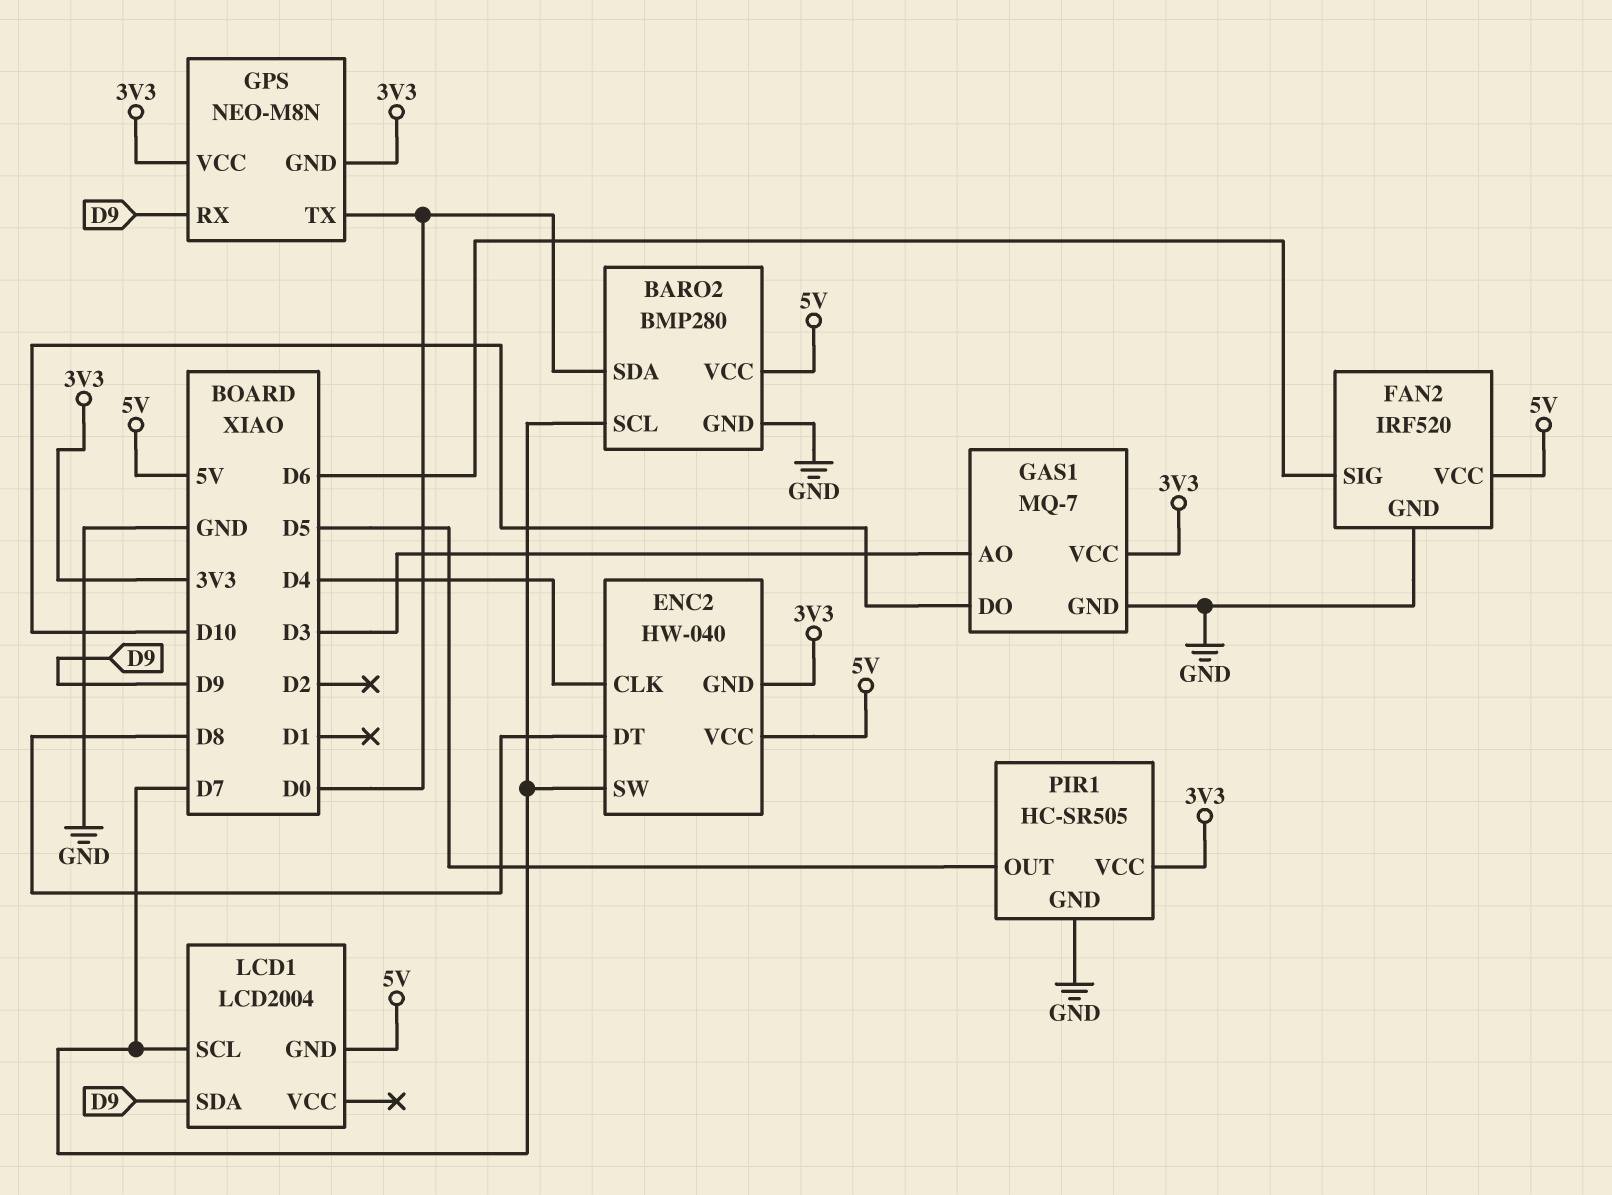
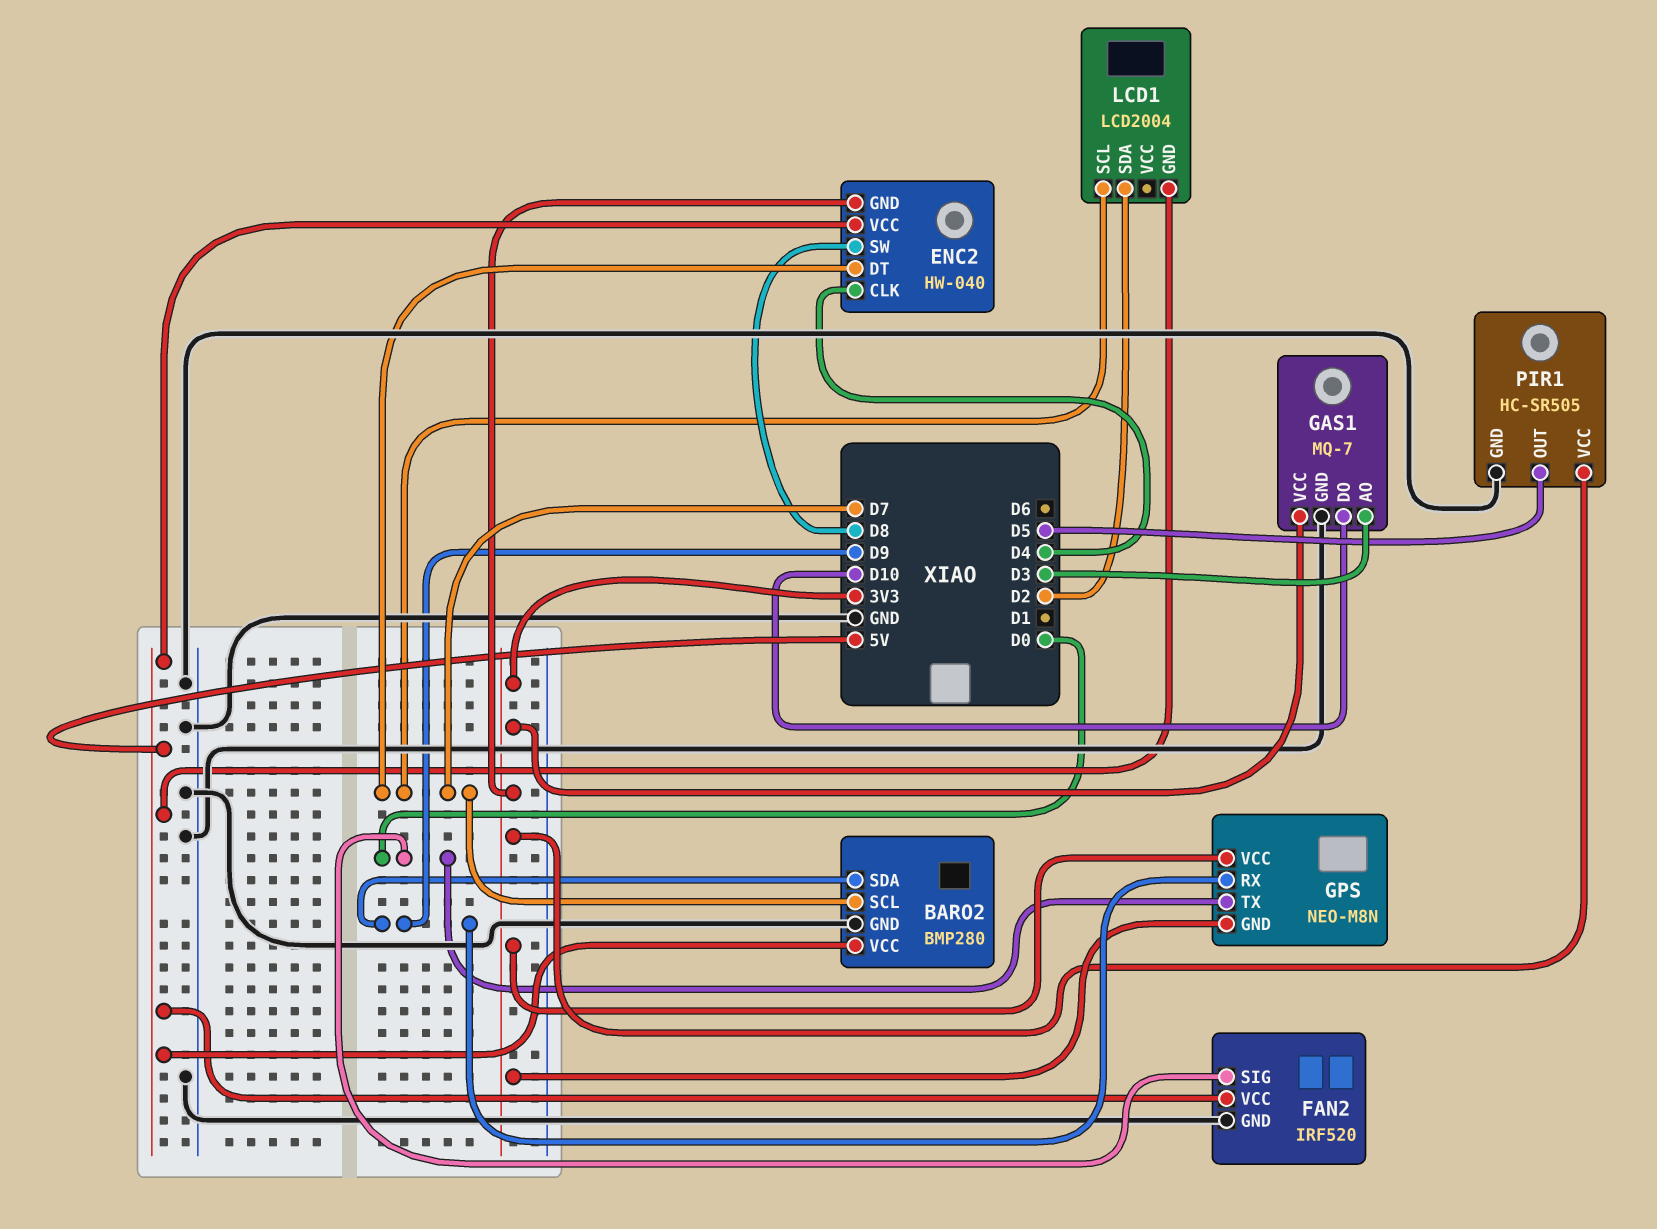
BARO2 pin SDA: D0 -> D9
ENC2 pin DT: D8 -> D7
ENC2 pin SW: D7 -> D8
FAN2 pin SIG: D6 -> D0
LCD1 pin SDA: D9 -> D2

